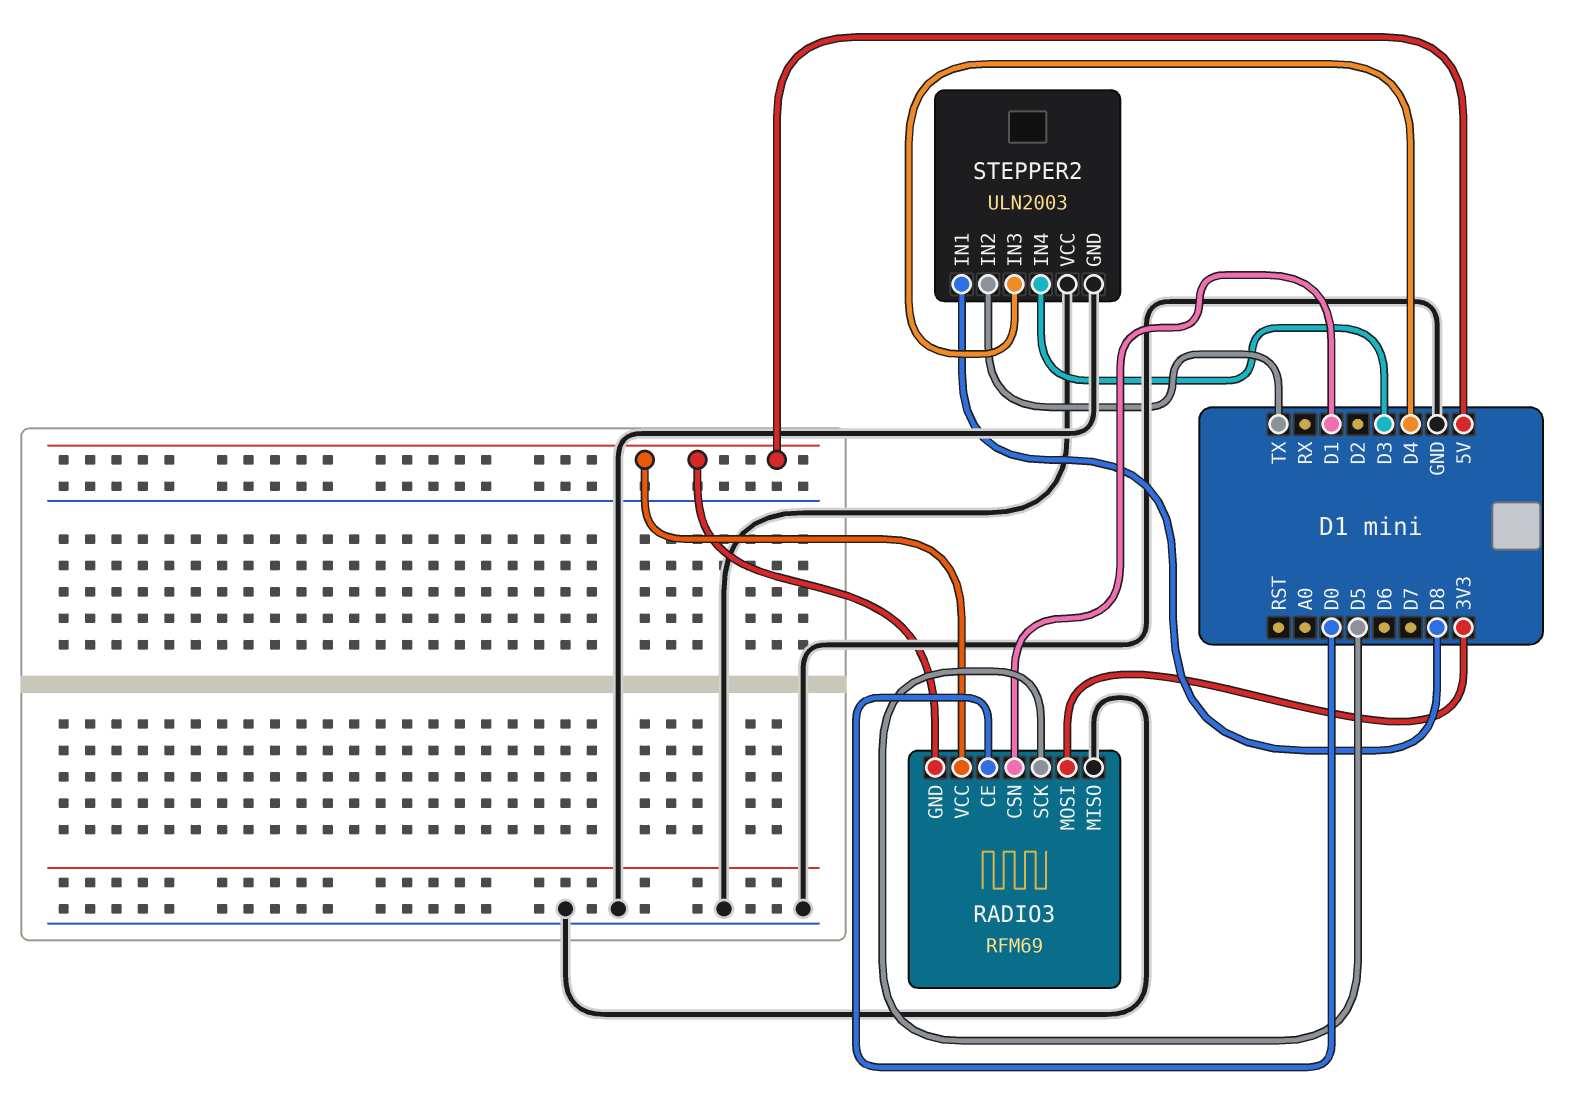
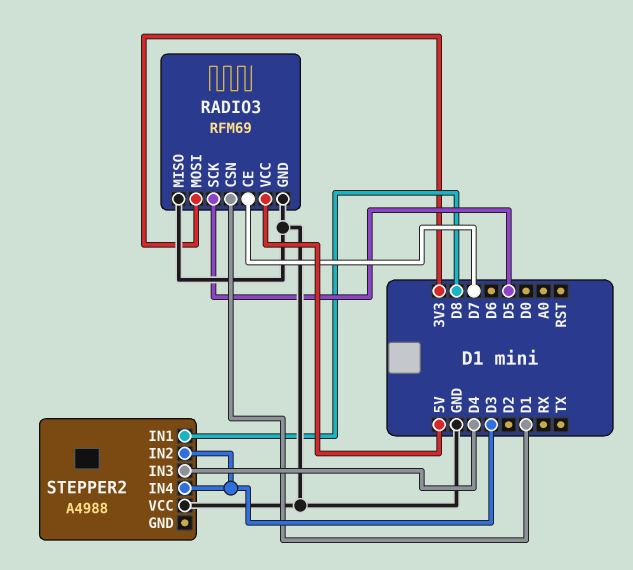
RADIO3 pin CE: D0 -> D7
RADIO3 pin GND: 5V -> GND
STEPPER2: ULN2003 -> A4988
STEPPER2 pin GND: GND -> none
STEPPER2 pin IN2: TX -> D3

